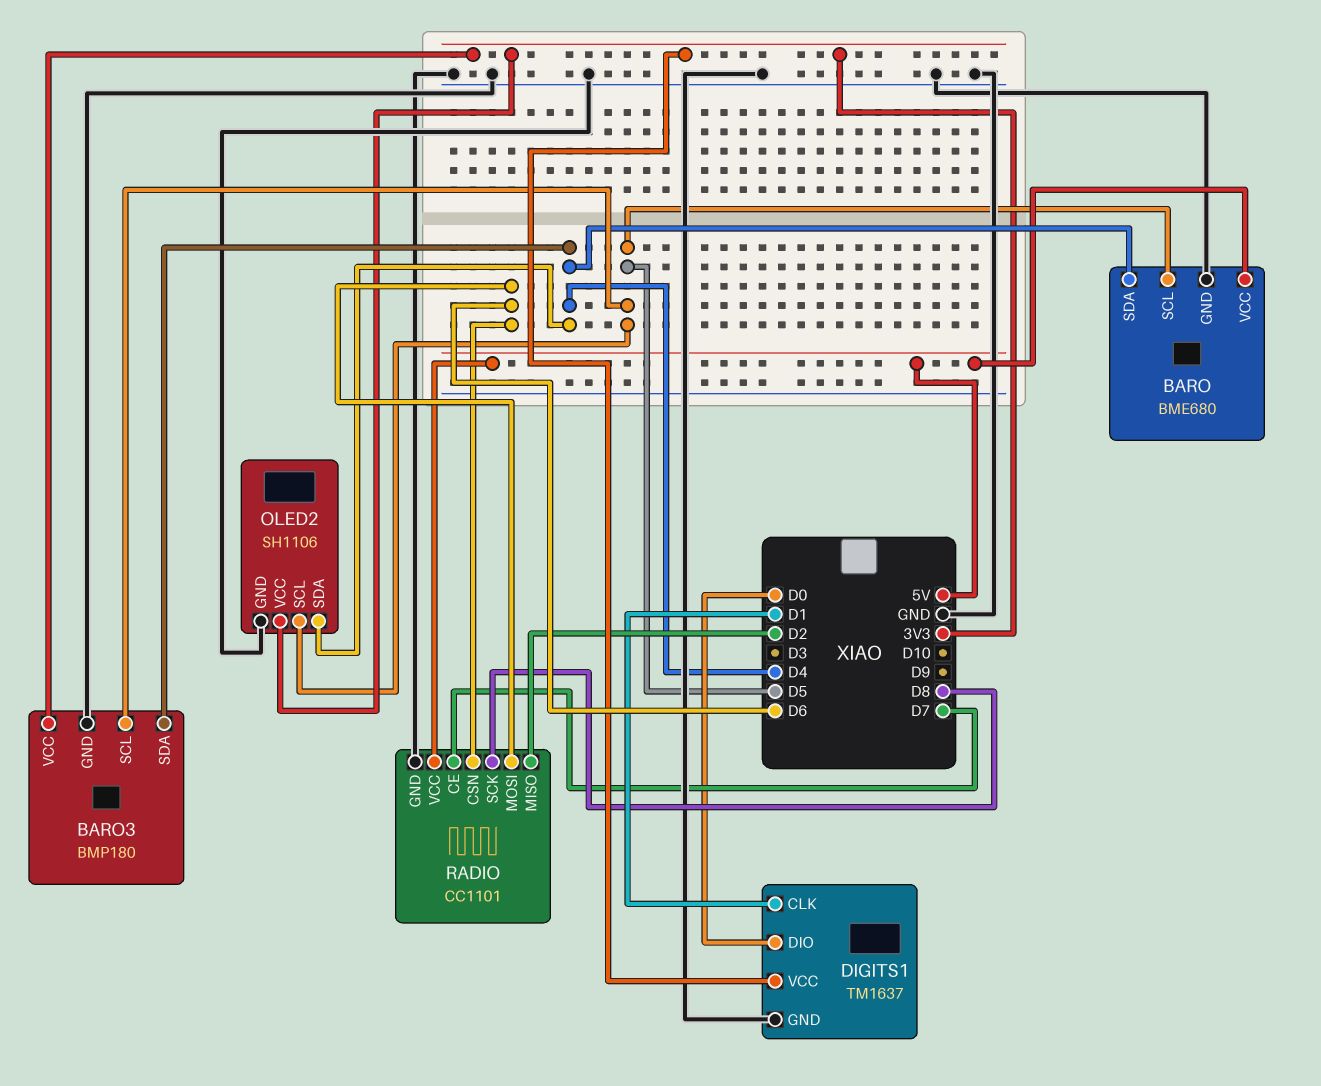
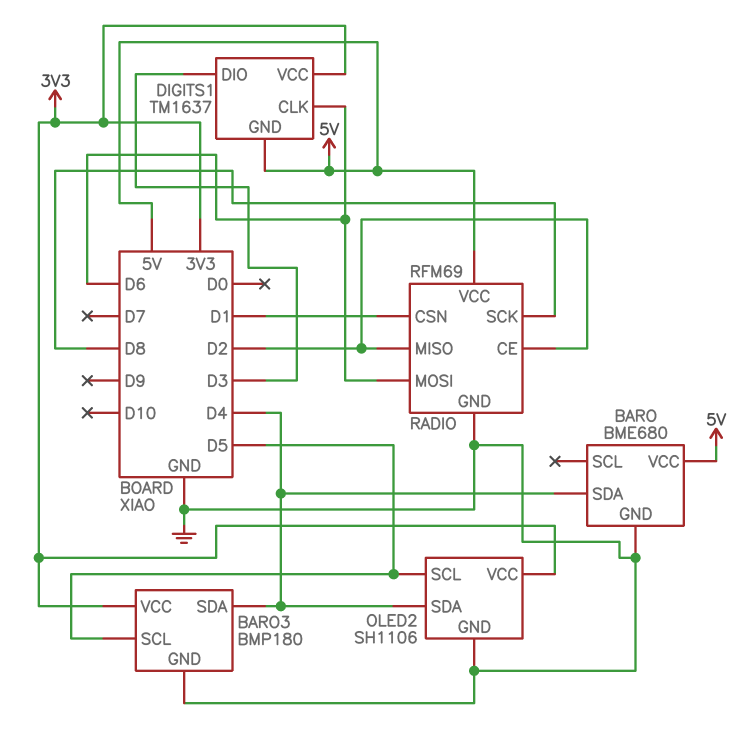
BARO pin SCL: D5 -> none
DIGITS1 pin CLK: D1 -> D6
DIGITS1 pin DIO: D0 -> D3
DIGITS1 pin GND: GND -> 5V
RADIO: CC1101 -> RFM69
RADIO pin CE: D7 -> D2
RADIO pin CSN: D6 -> D1

